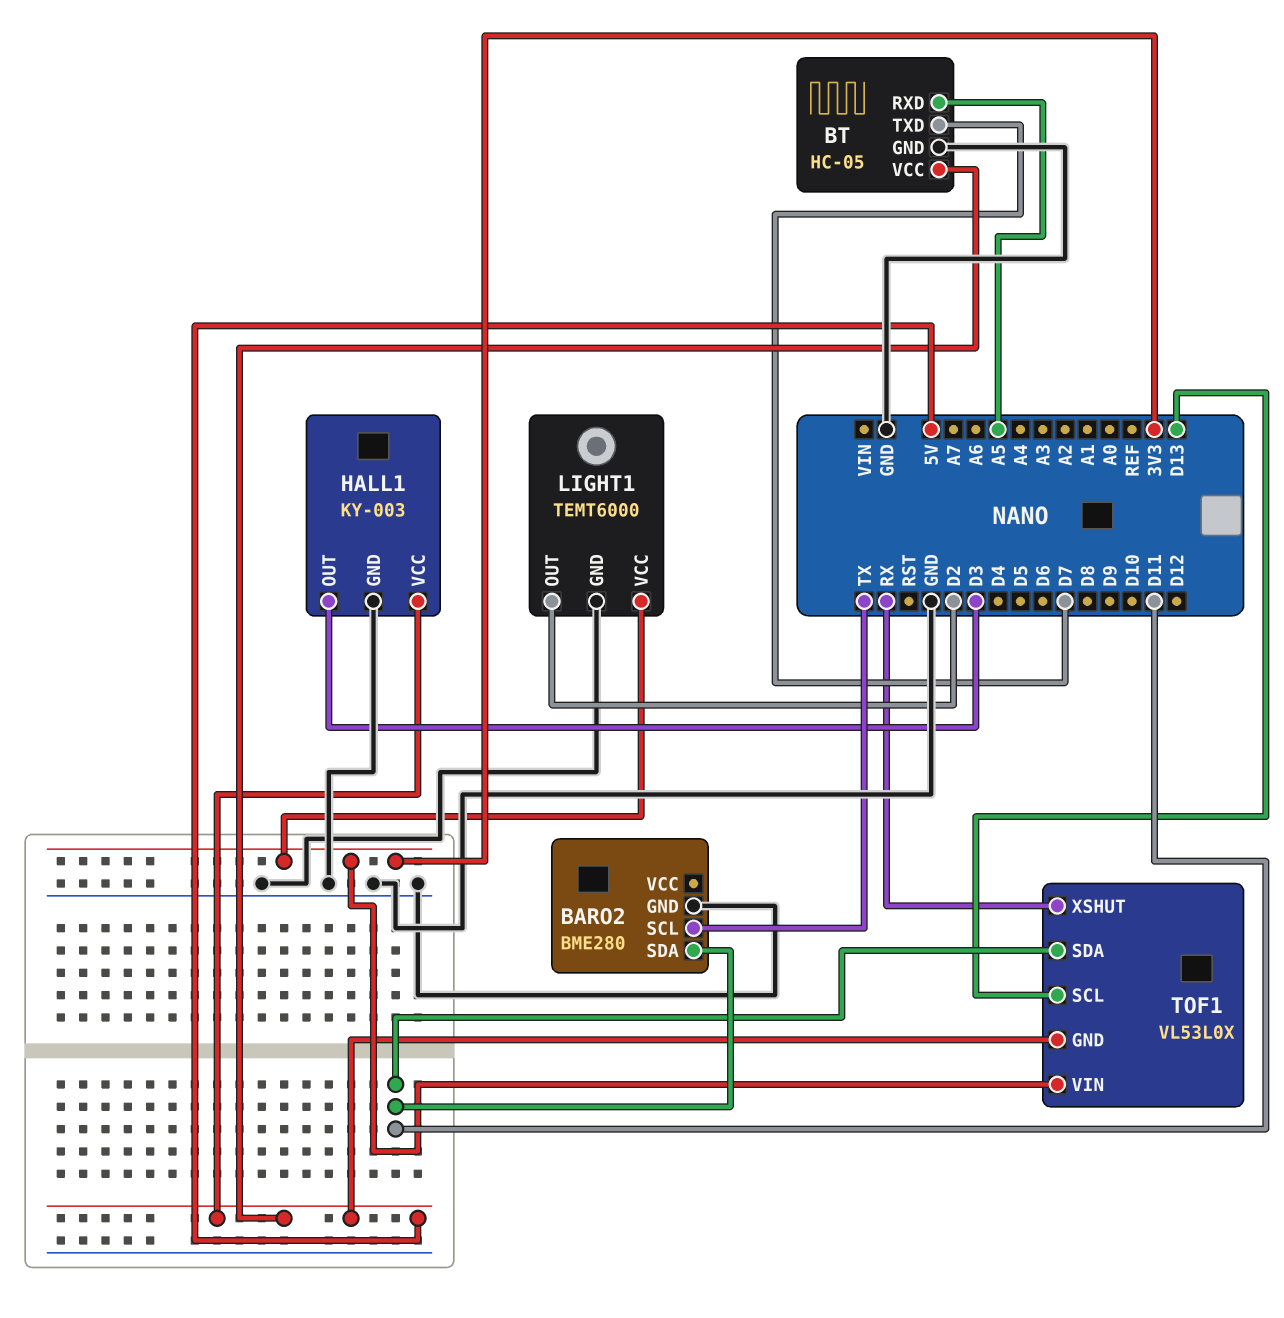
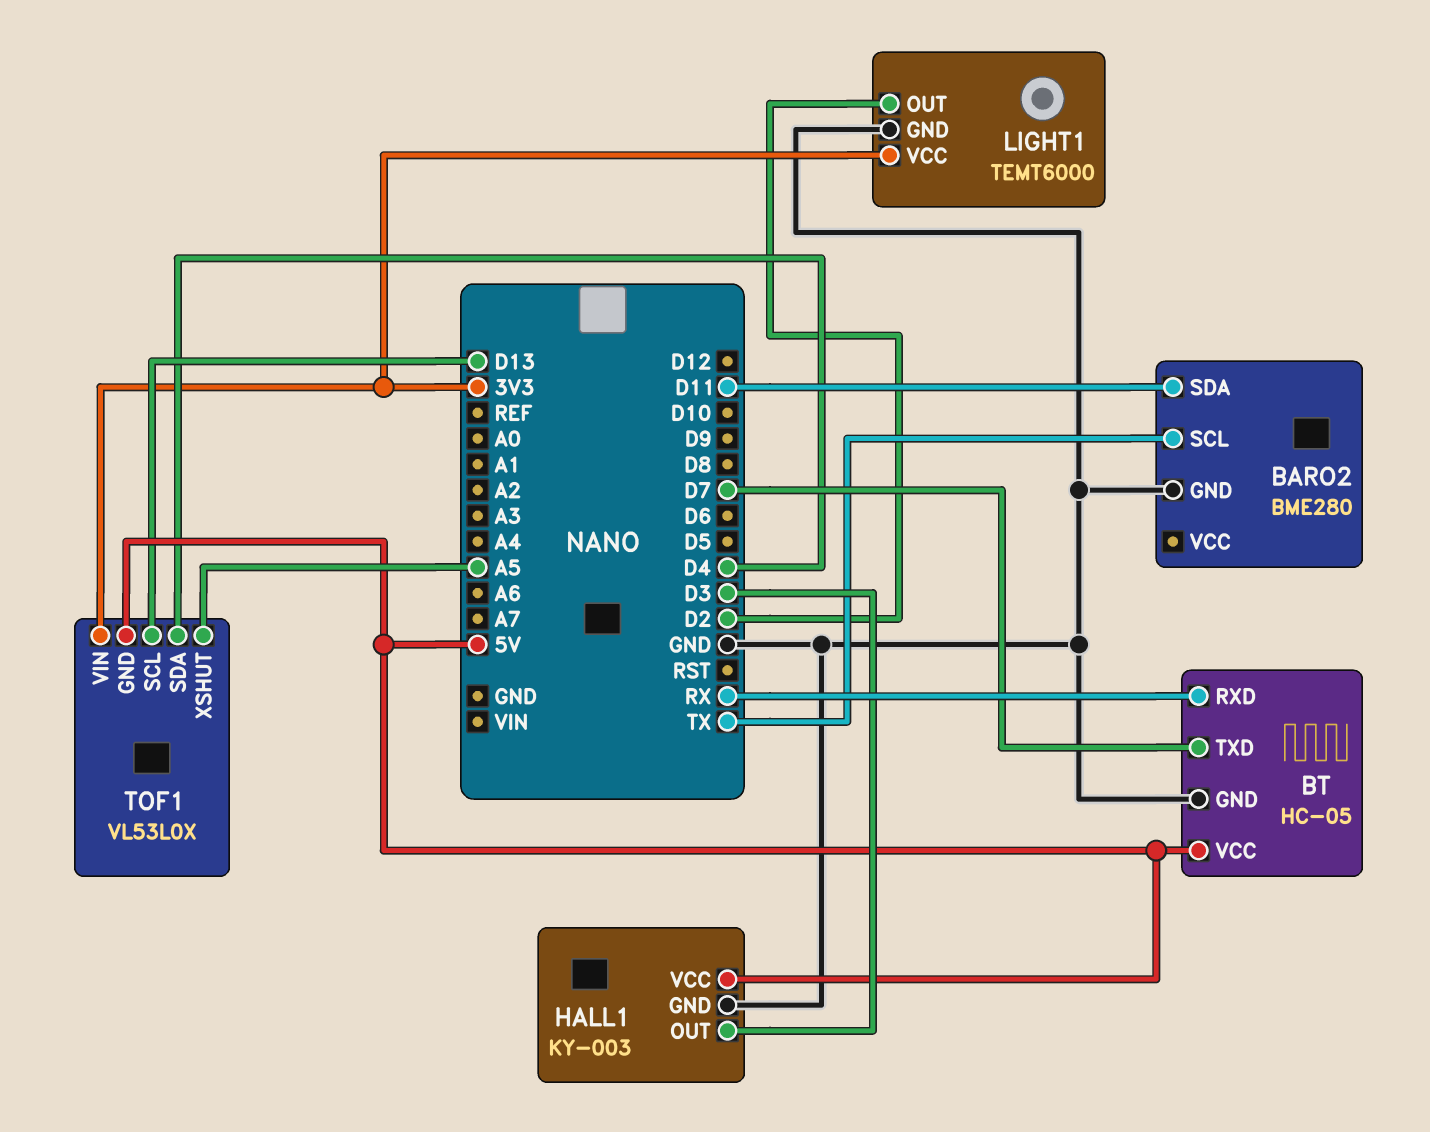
BT pin RXD: A5 -> RX
TOF1 pin SDA: D11 -> D4
TOF1 pin XSHUT: RX -> A5

